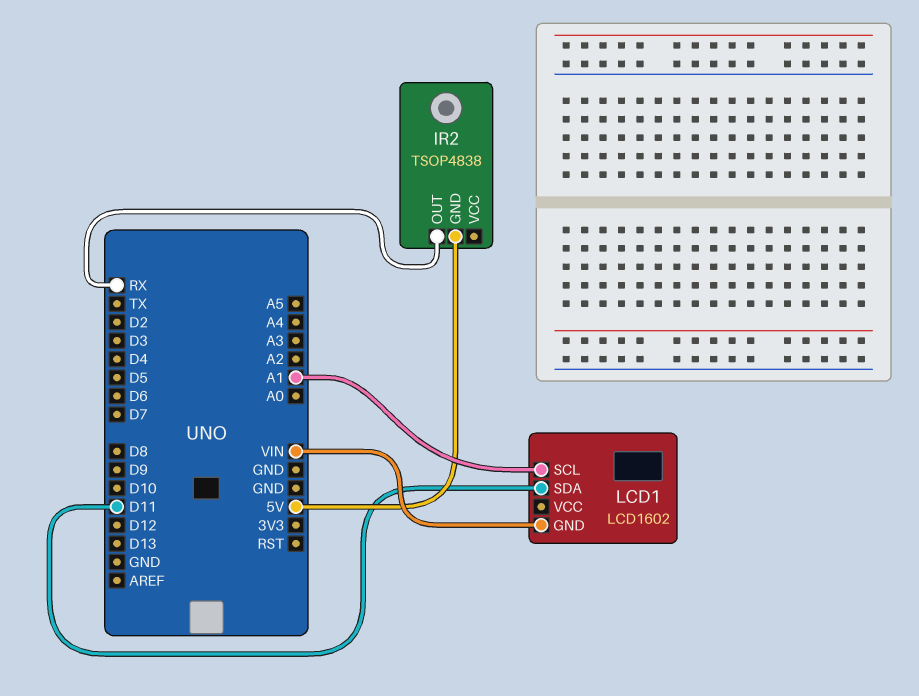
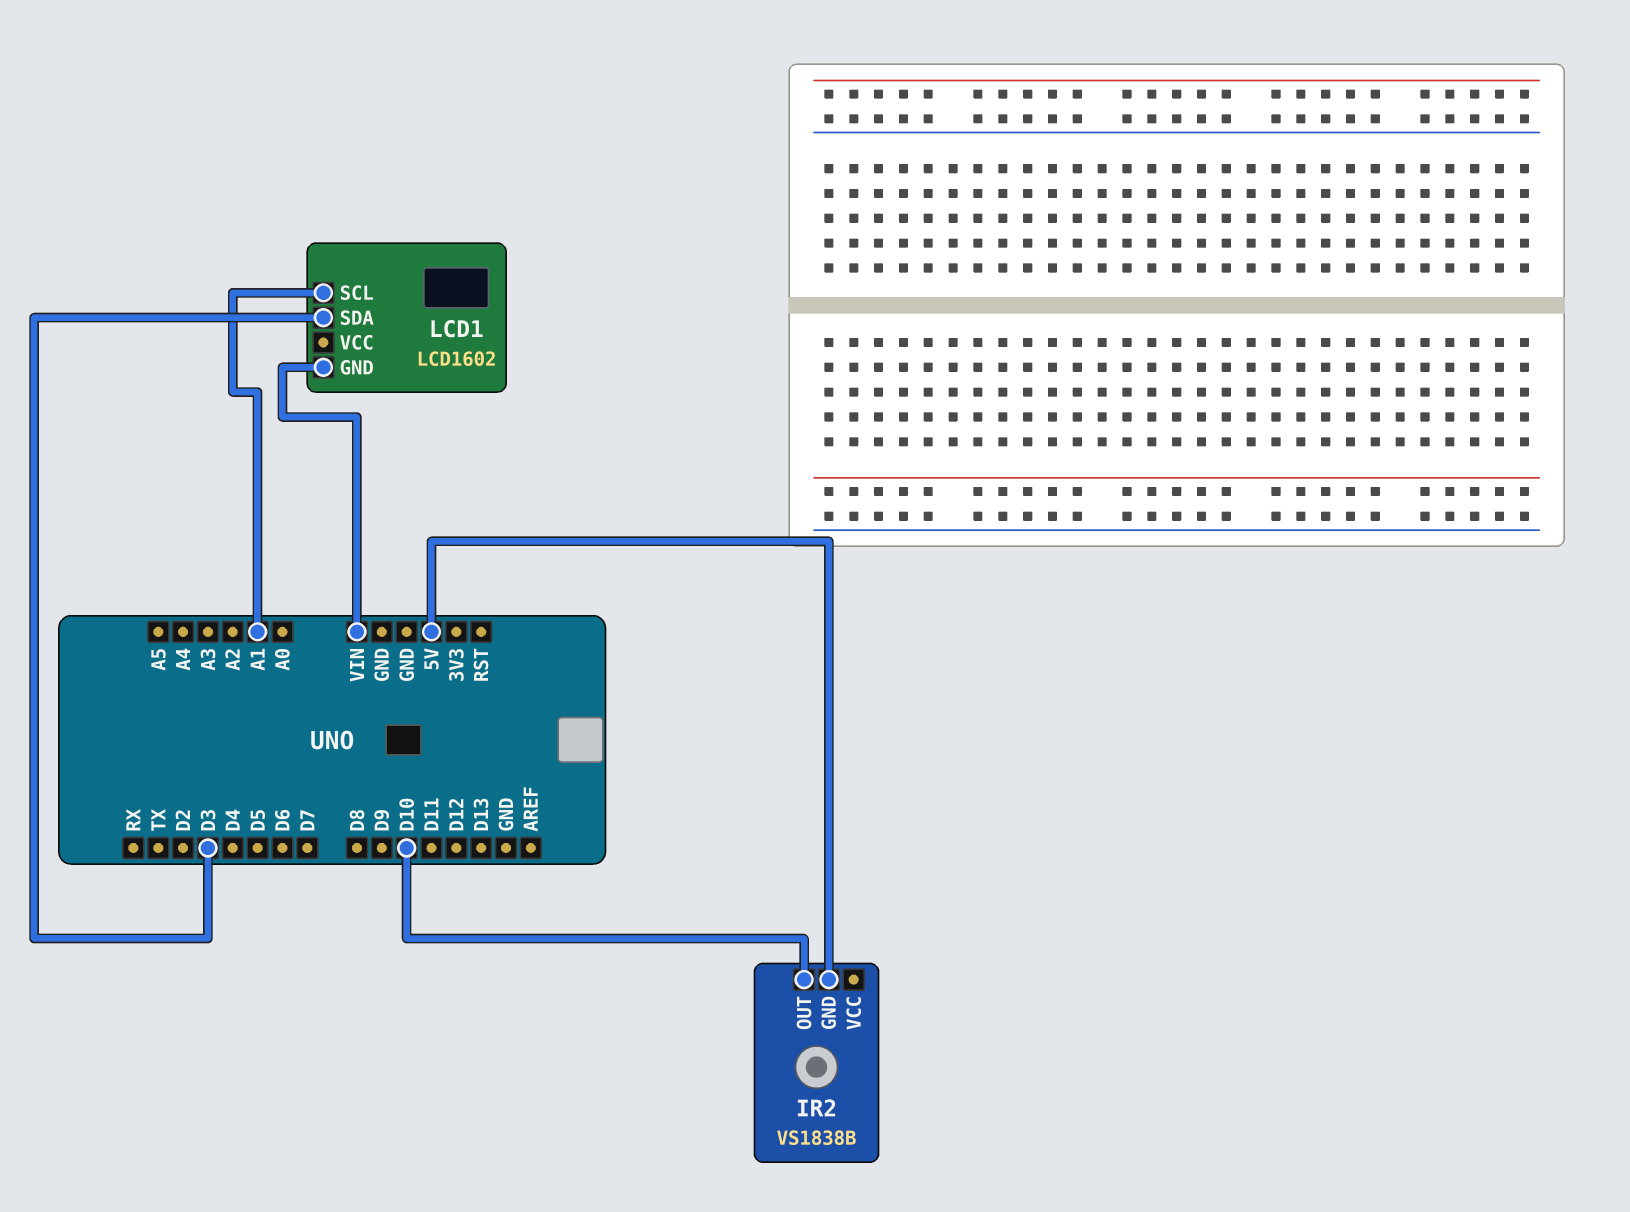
IR2: TSOP4838 -> VS1838B
IR2 pin OUT: RX -> D10
LCD1 pin SDA: D11 -> D3

